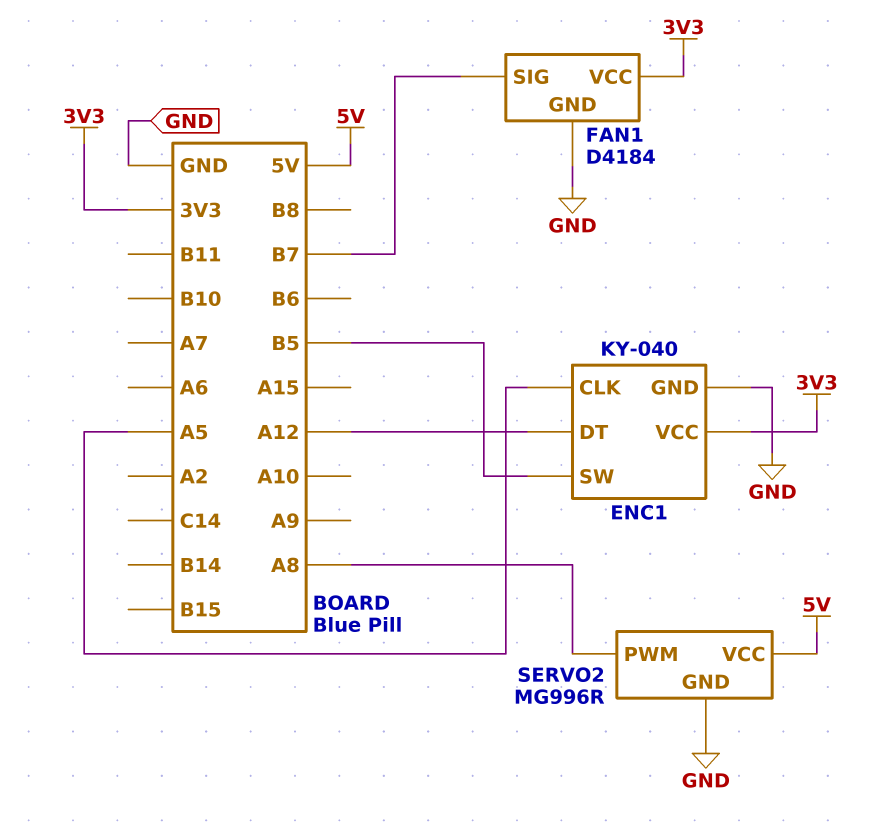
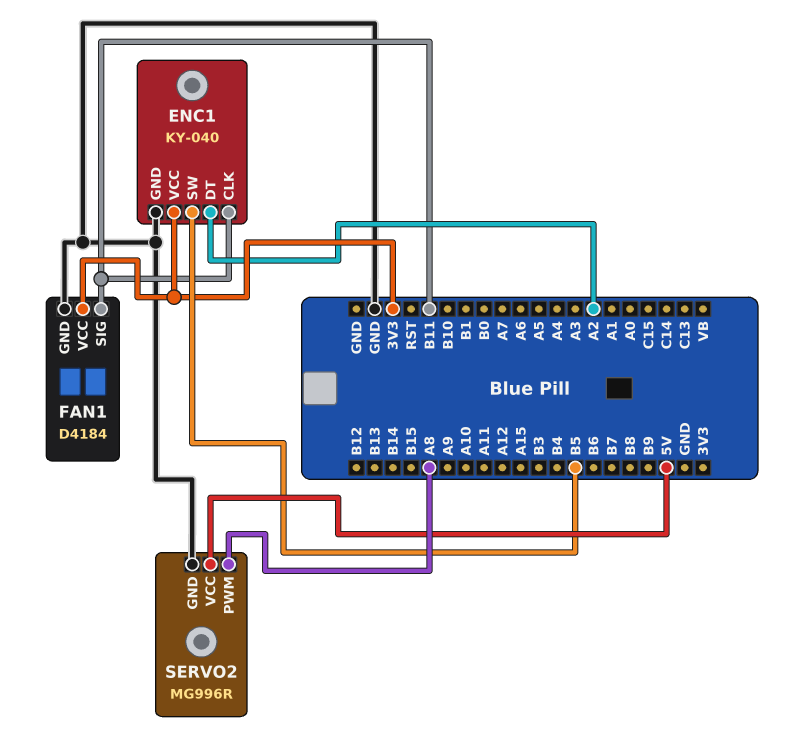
ENC1 pin CLK: A5 -> B11
ENC1 pin DT: A12 -> A2
FAN1 pin SIG: B7 -> B11

